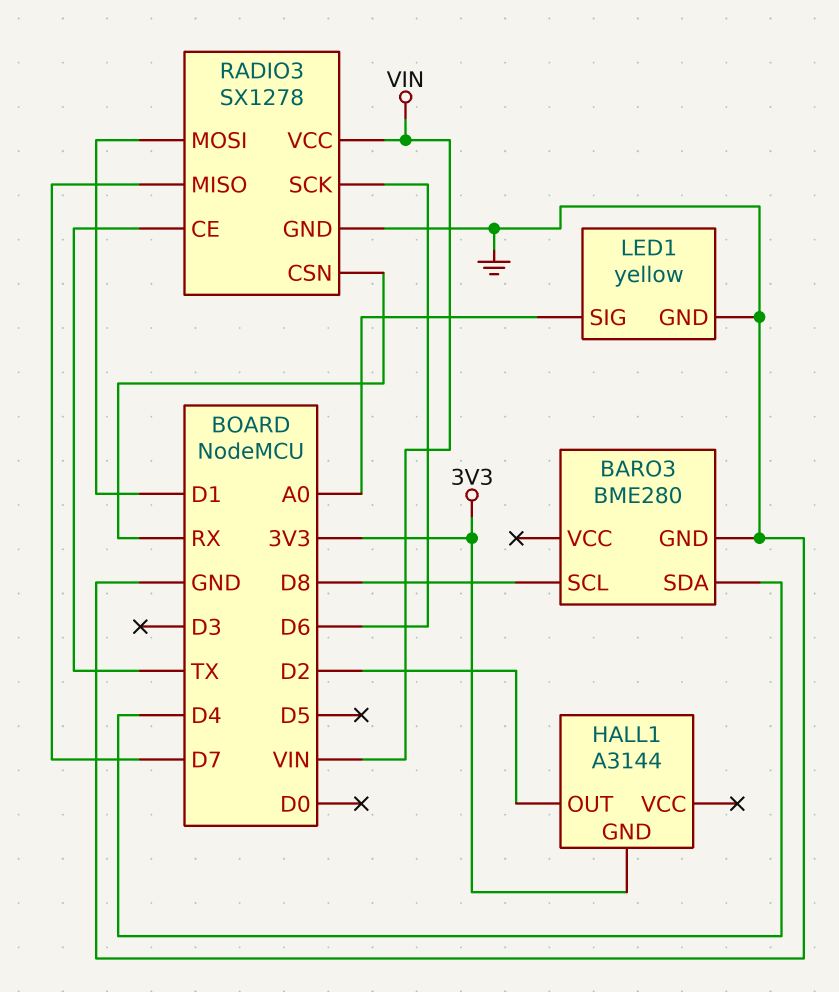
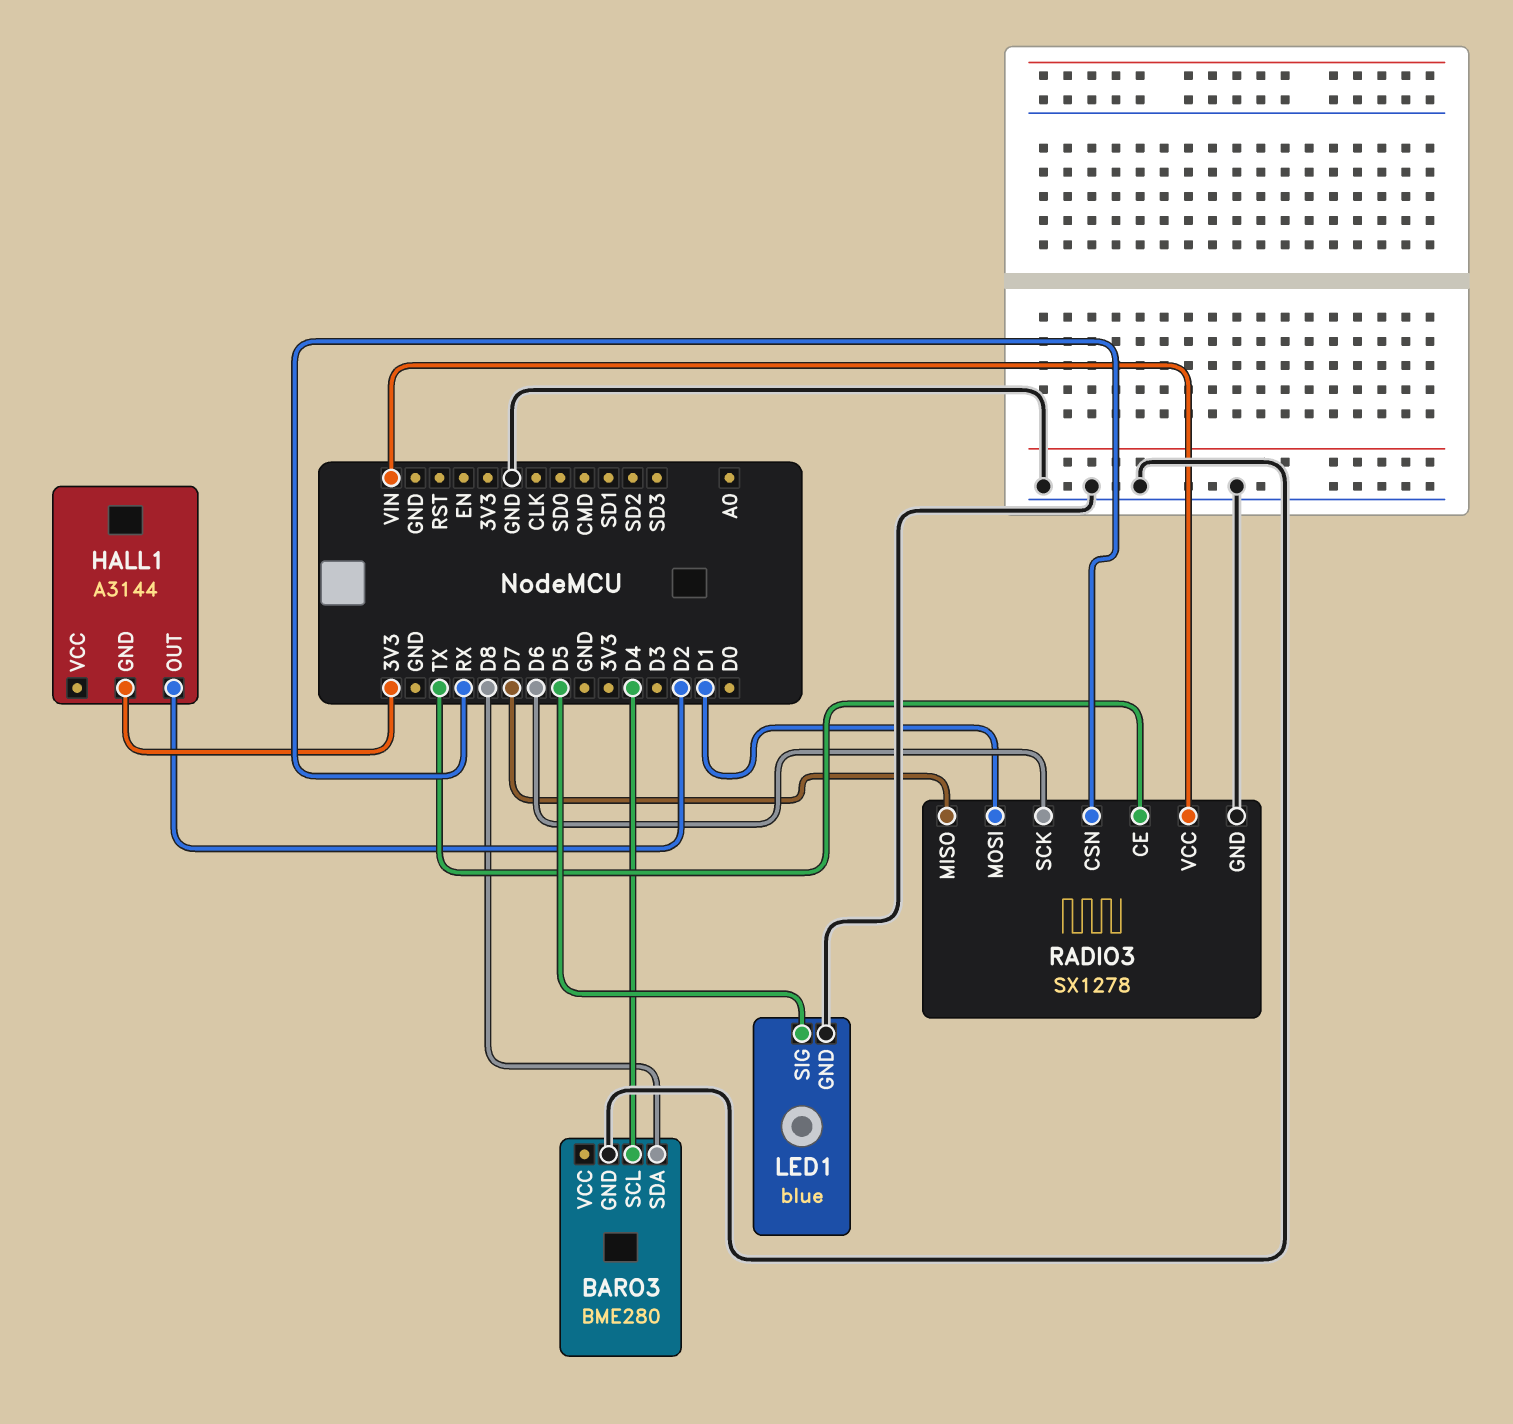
BARO3 pin SCL: D8 -> D4
BARO3 pin SDA: D4 -> D8
LED1: yellow -> blue
LED1 pin SIG: A0 -> D5

